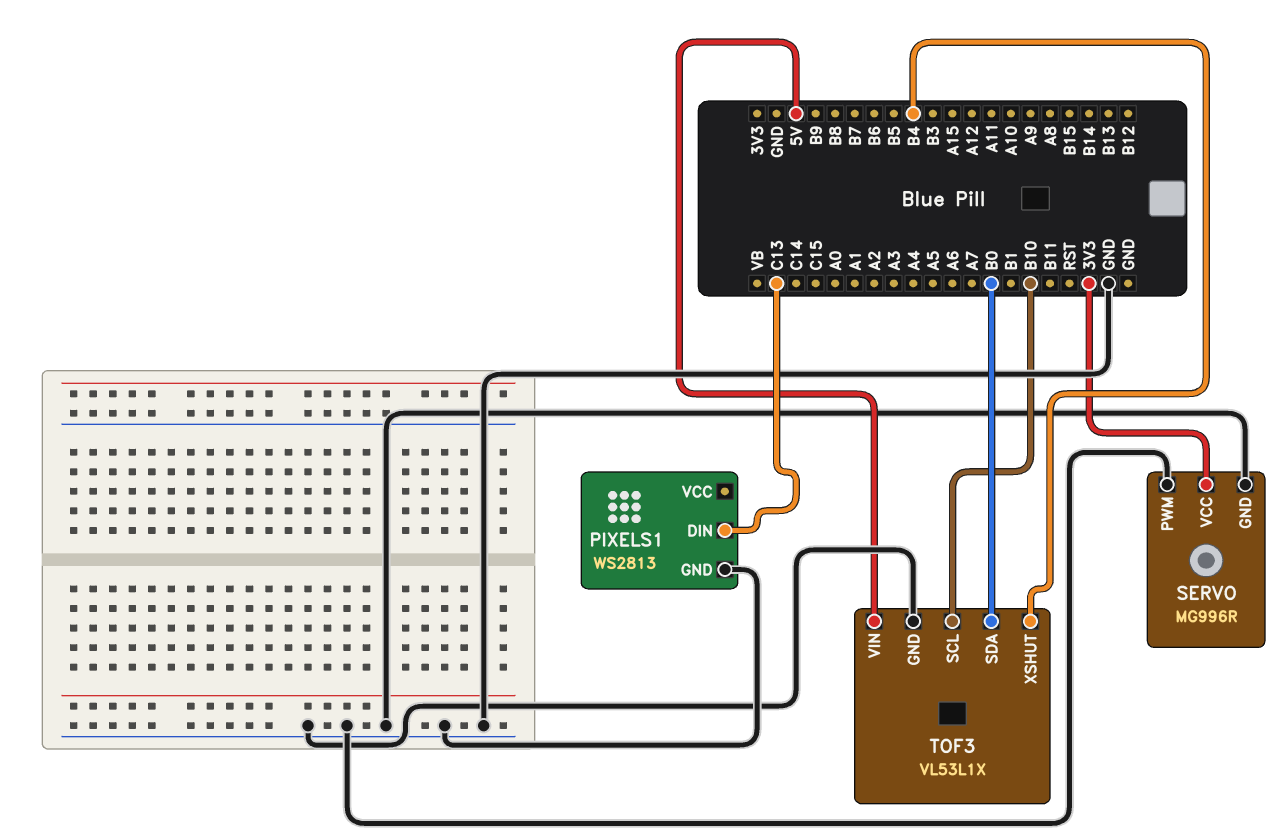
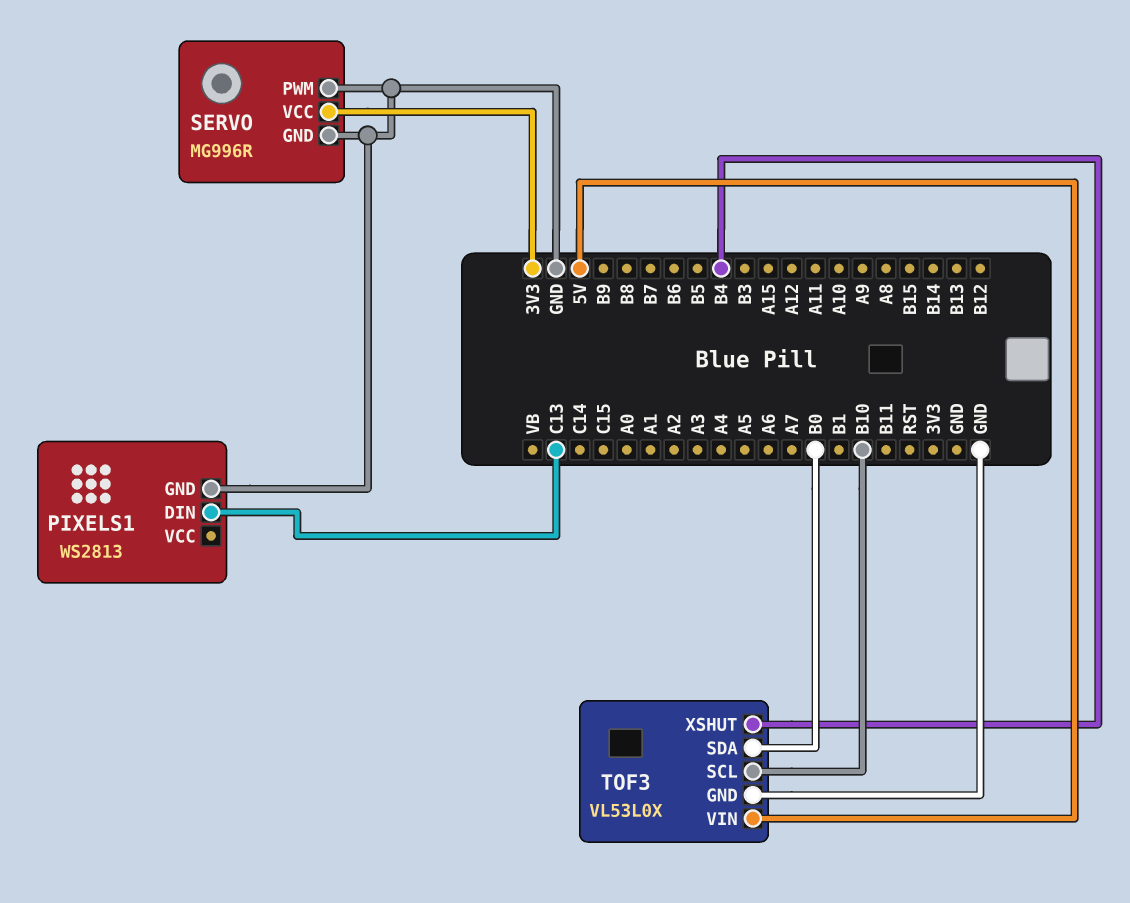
TOF3: VL53L1X -> VL53L0X

